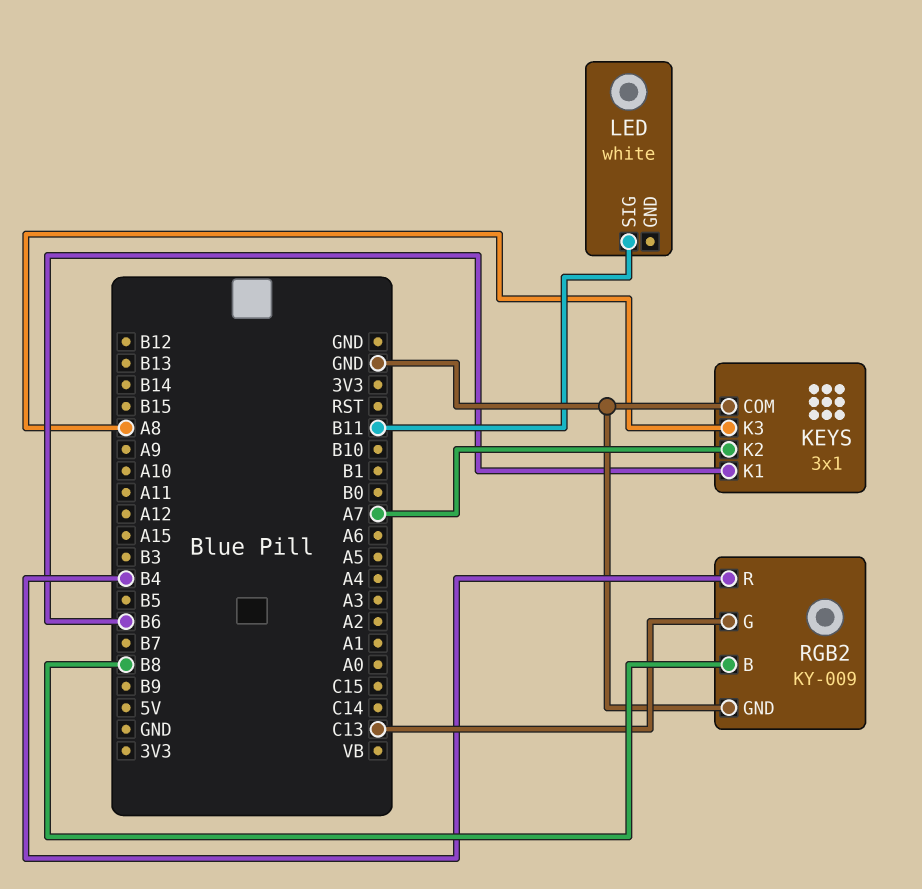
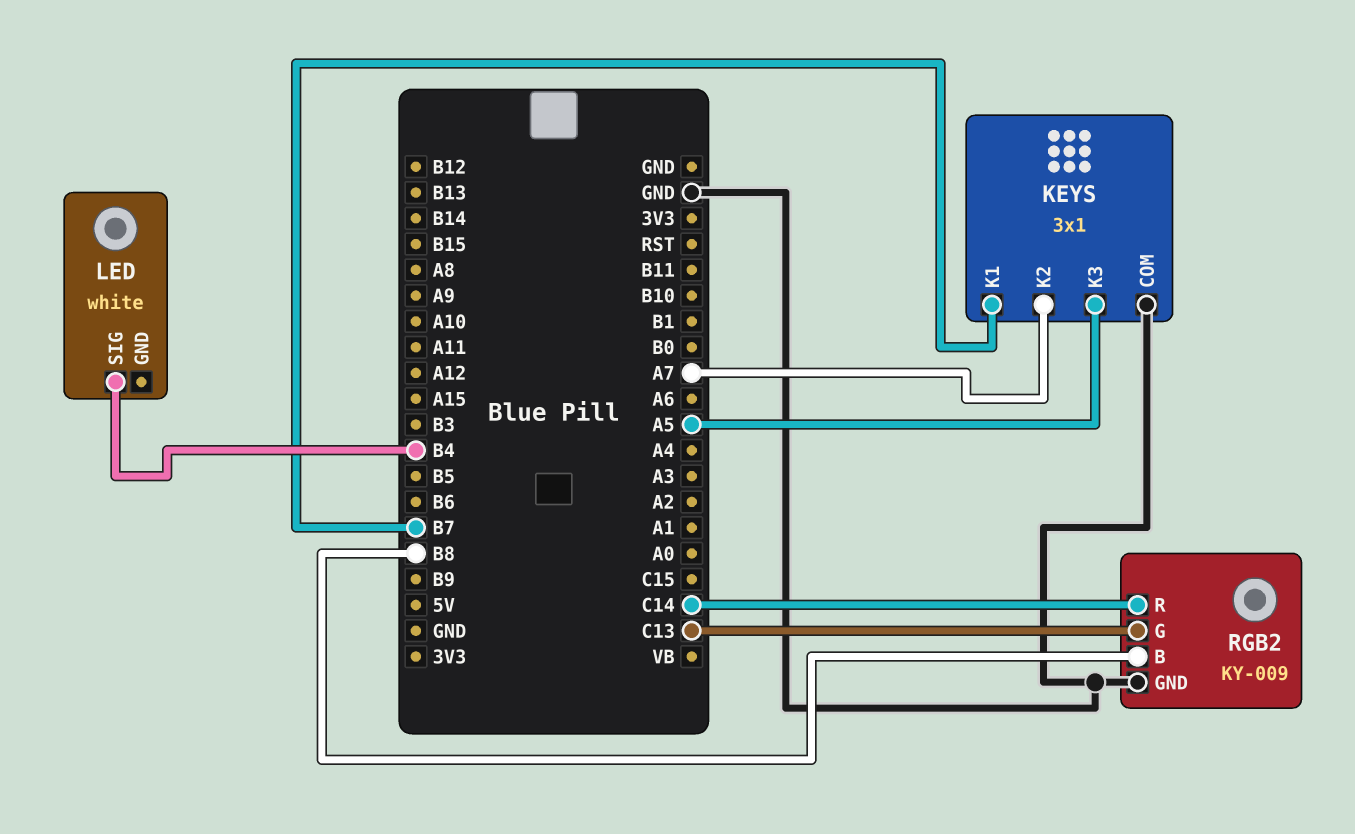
KEYS pin K1: B6 -> B7
KEYS pin K3: A8 -> A5
LED pin SIG: B11 -> B4
RGB2 pin R: B4 -> C14

